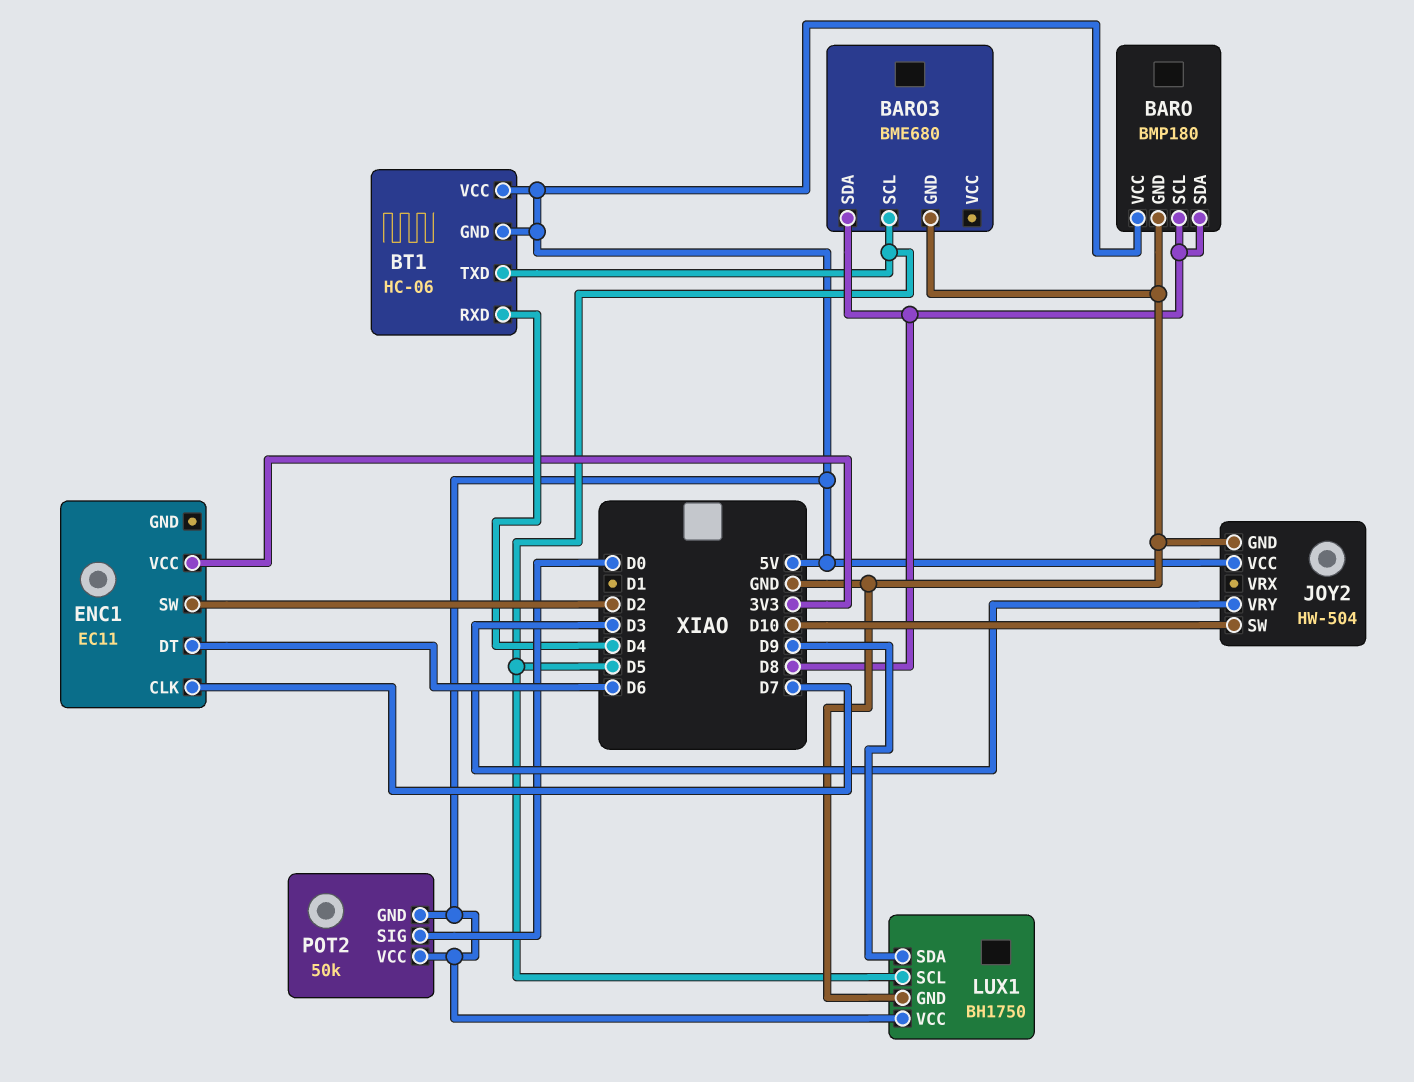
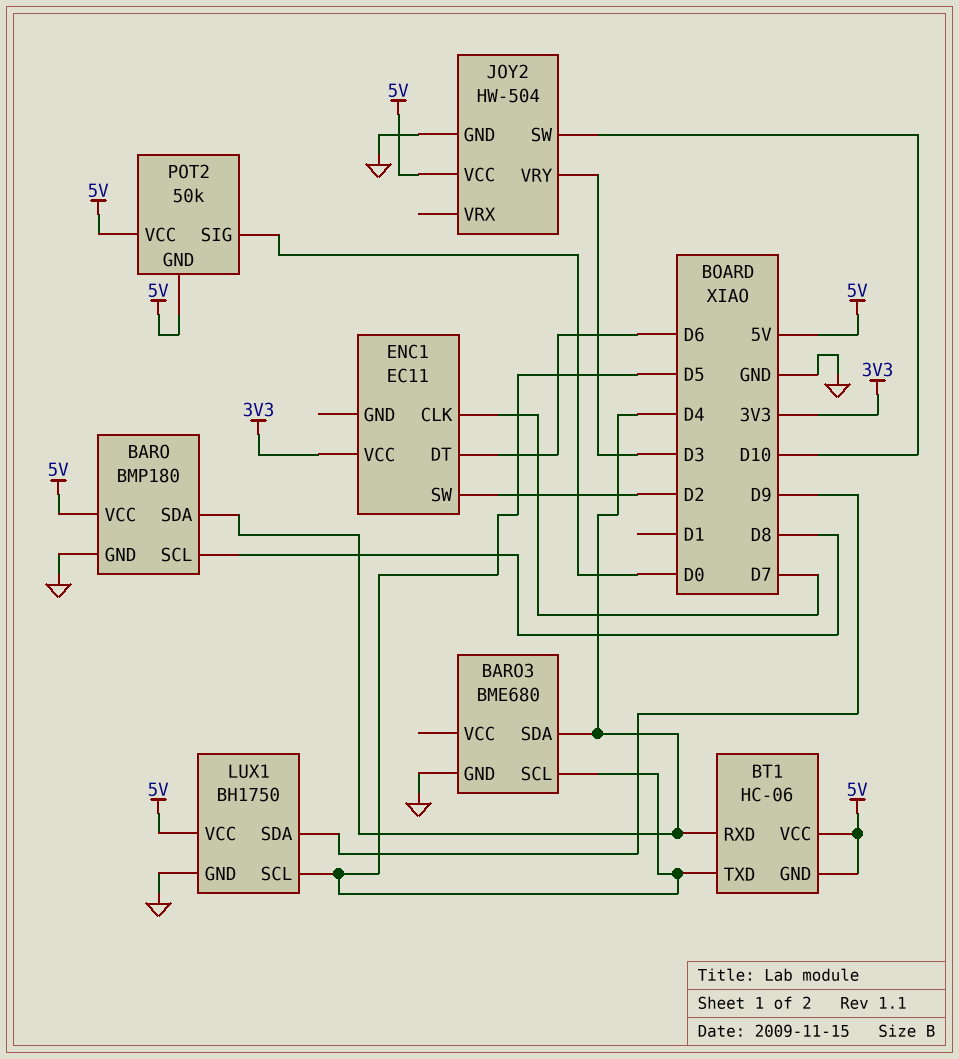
BARO pin SDA: D8 -> D4
BARO3 pin SDA: D8 -> D4

